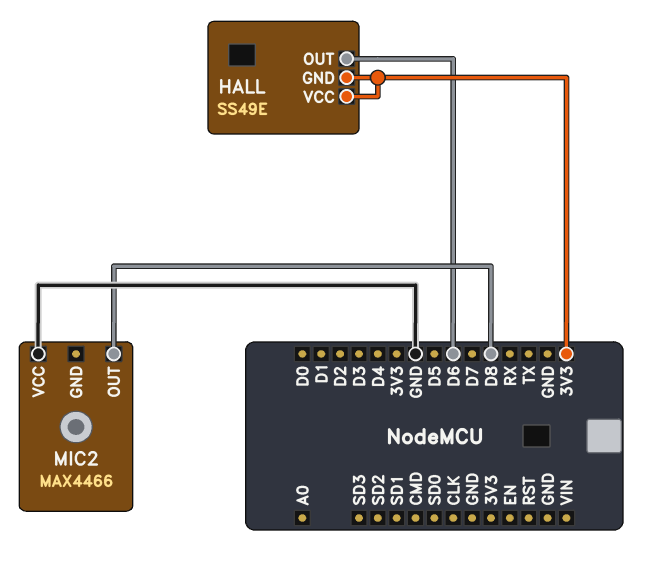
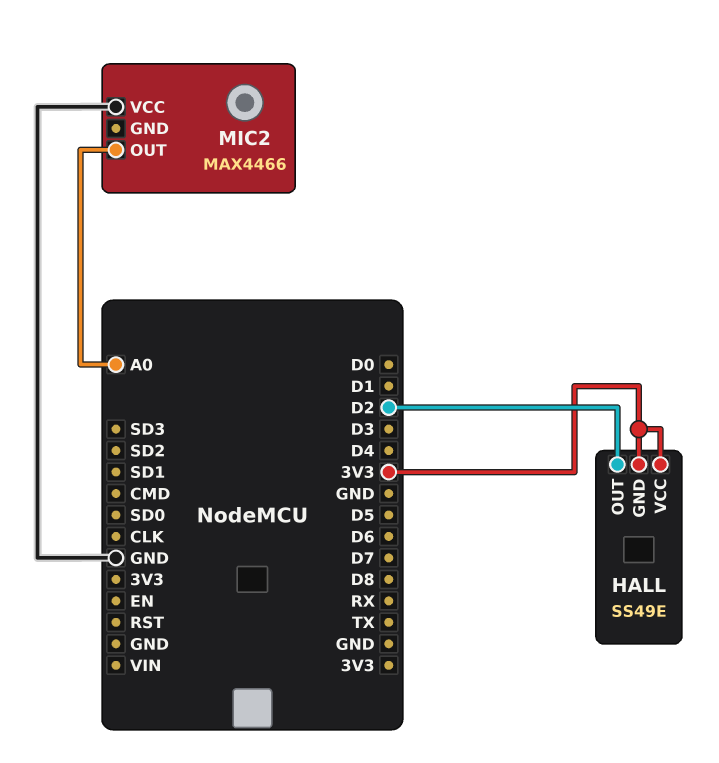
HALL pin OUT: D6 -> D2
MIC2 pin OUT: D8 -> A0

